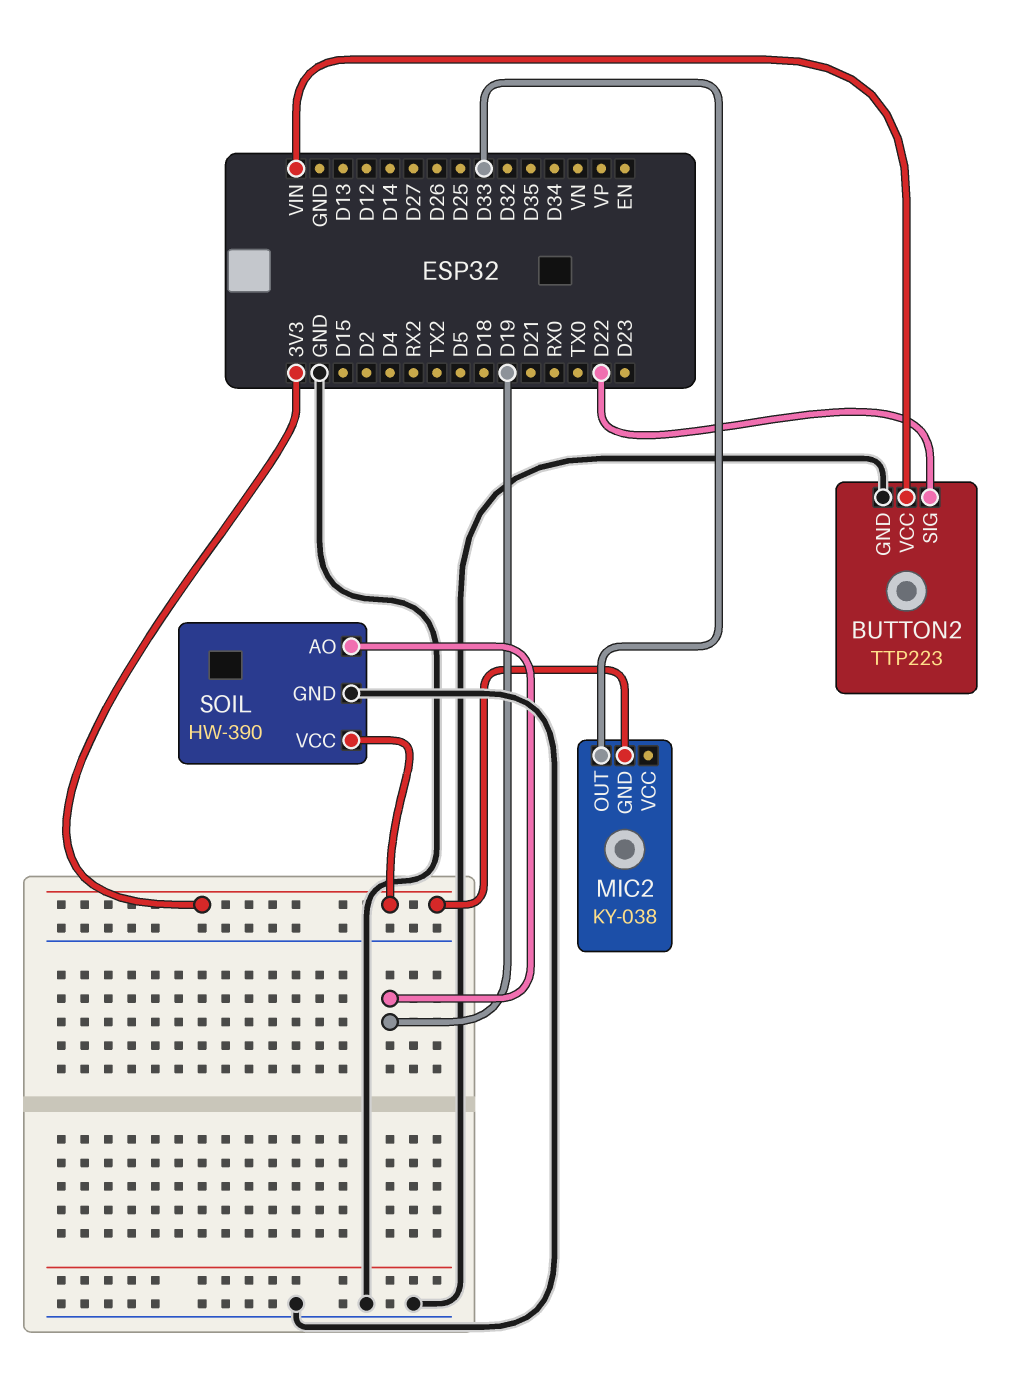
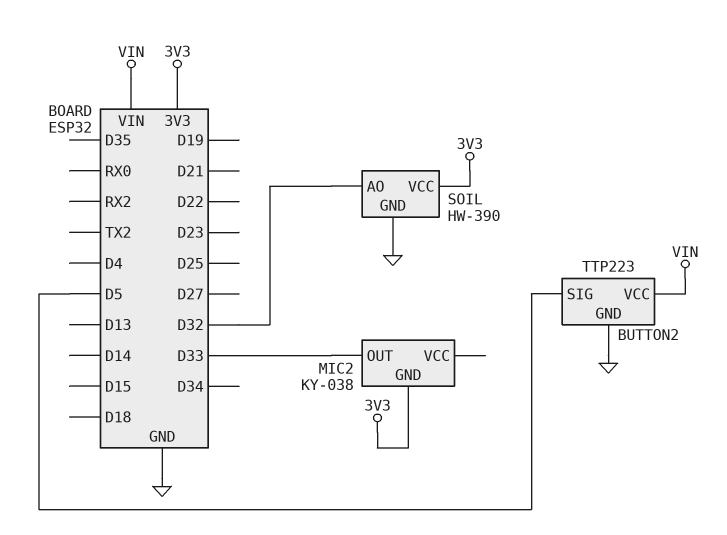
BUTTON2 pin SIG: D22 -> D5
SOIL pin AO: D19 -> D32

